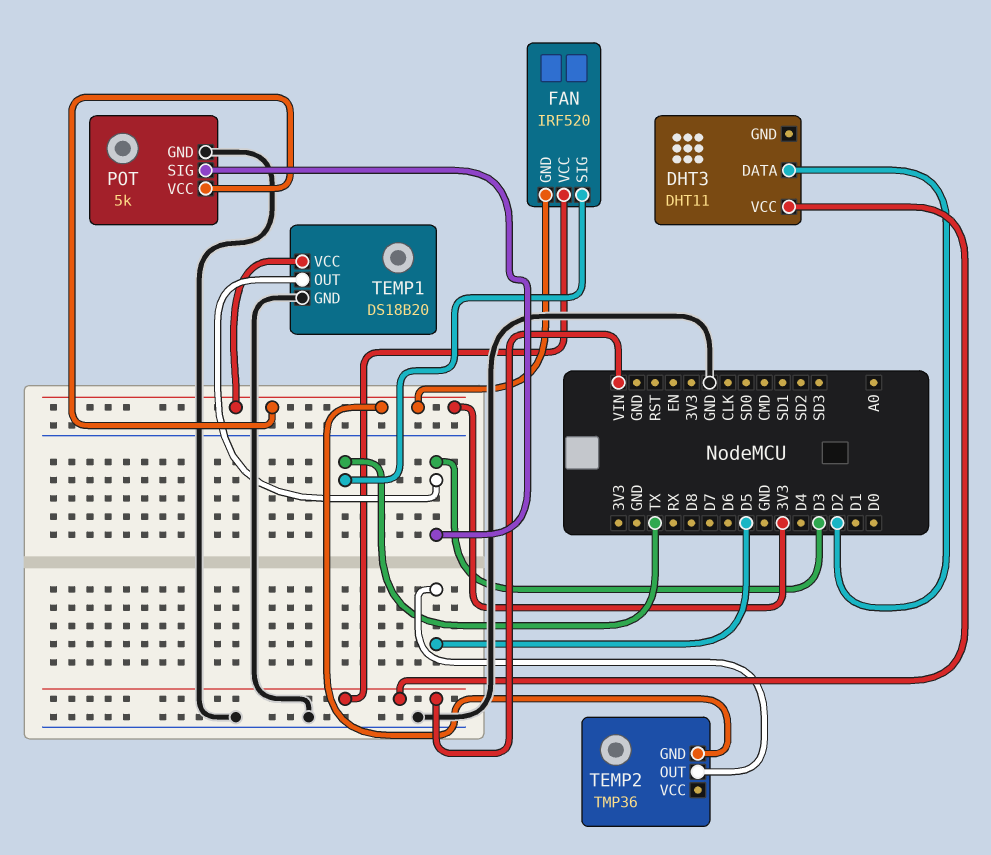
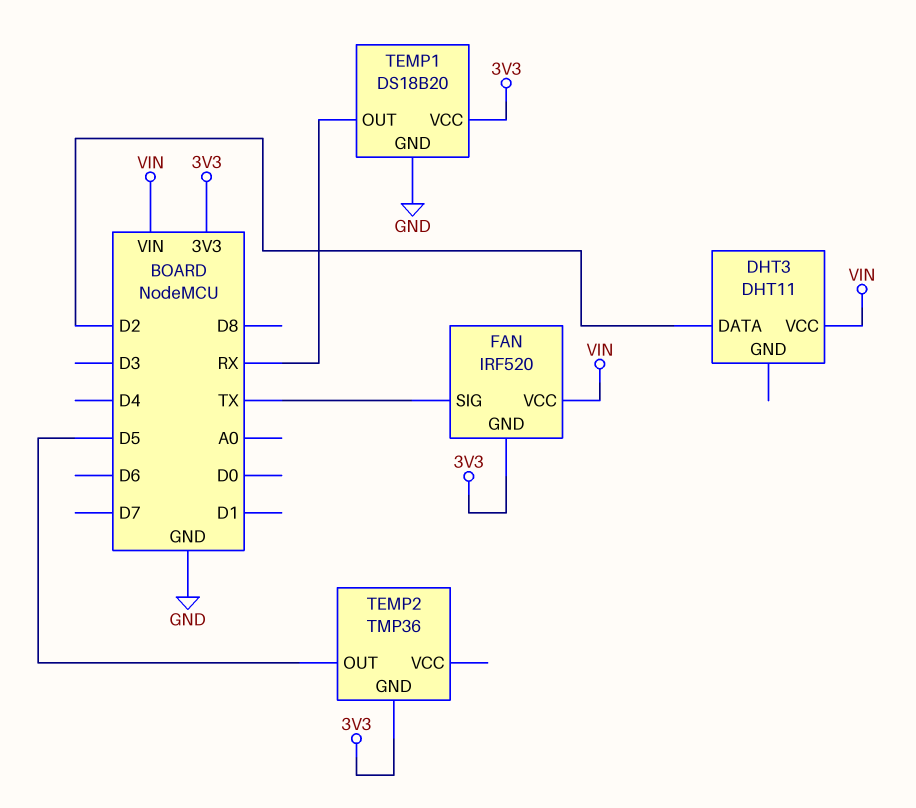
POT: 5k -> none
POT pin GND: GND -> none
POT pin SIG: D3 -> none
POT pin VCC: 3V3 -> none
TEMP1 pin OUT: D3 -> RX

